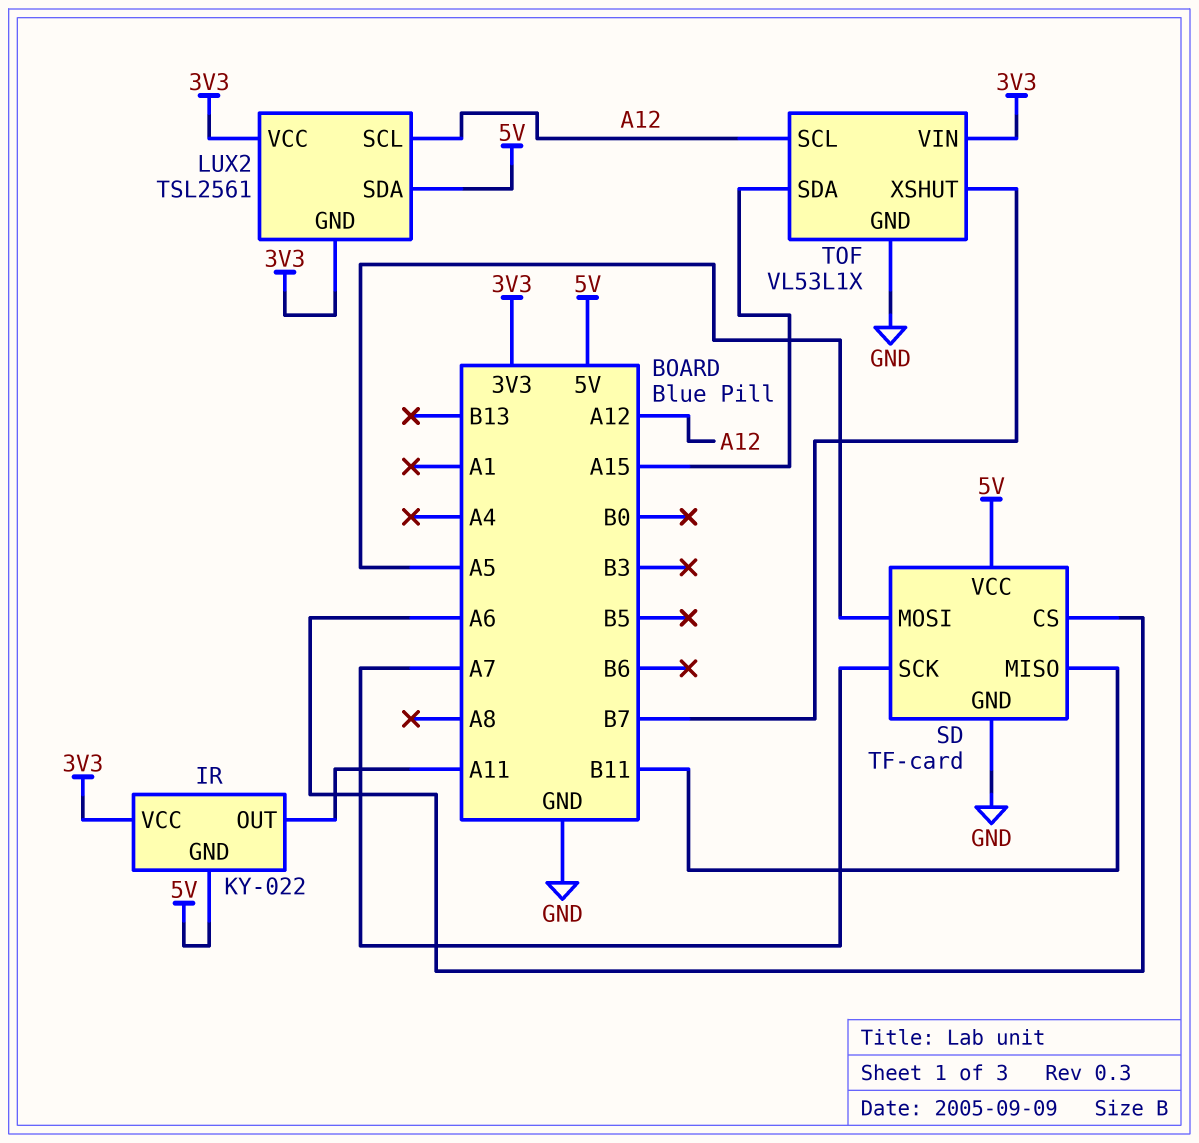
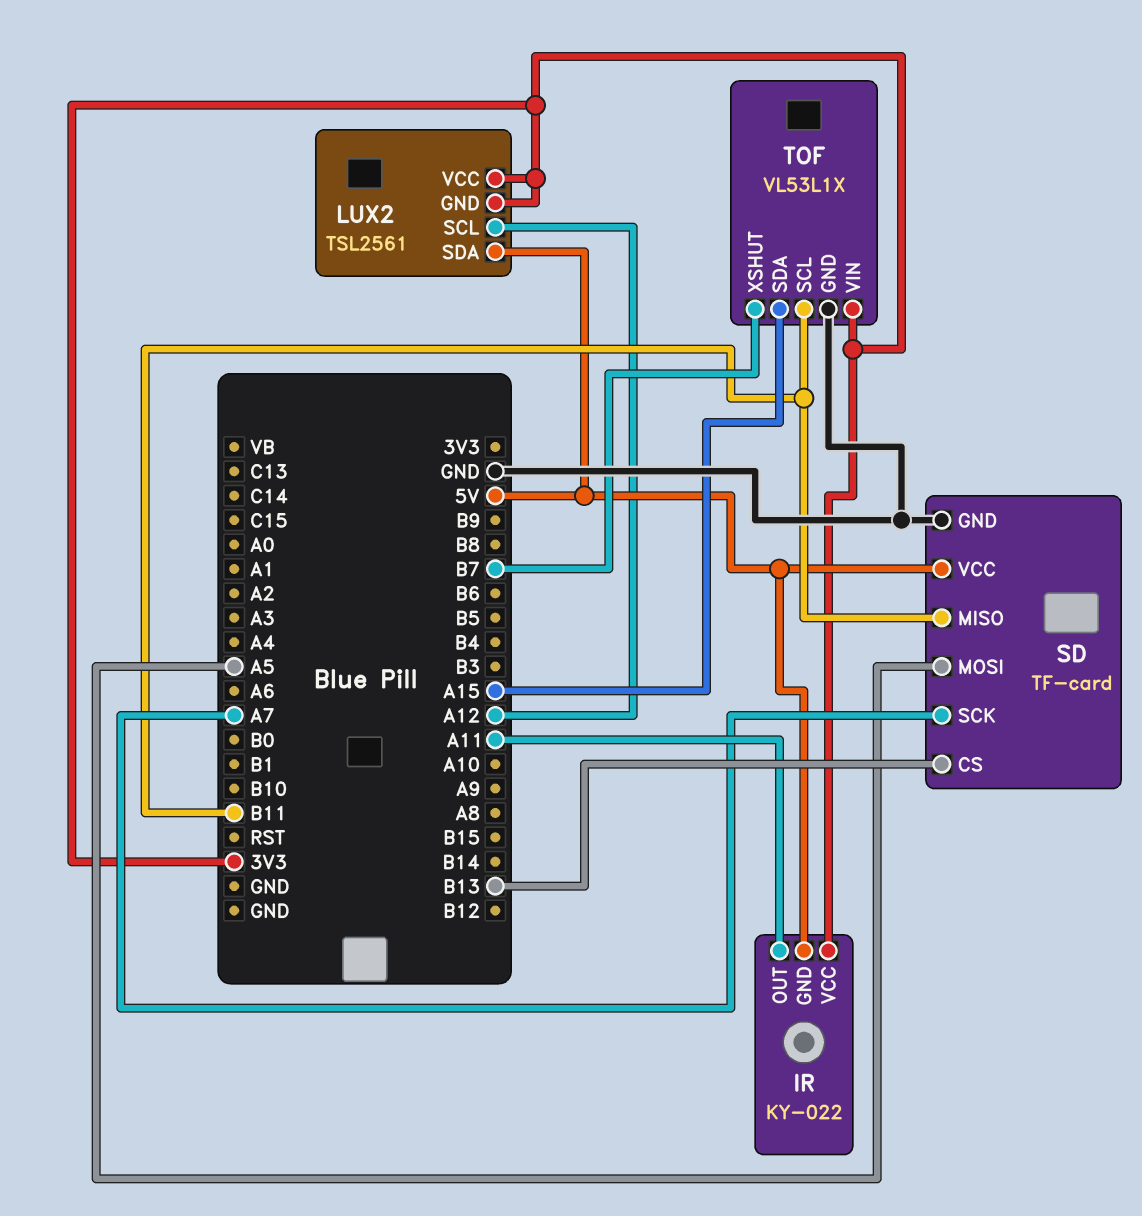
SD pin CS: A6 -> B13
TOF pin SCL: A12 -> B11

